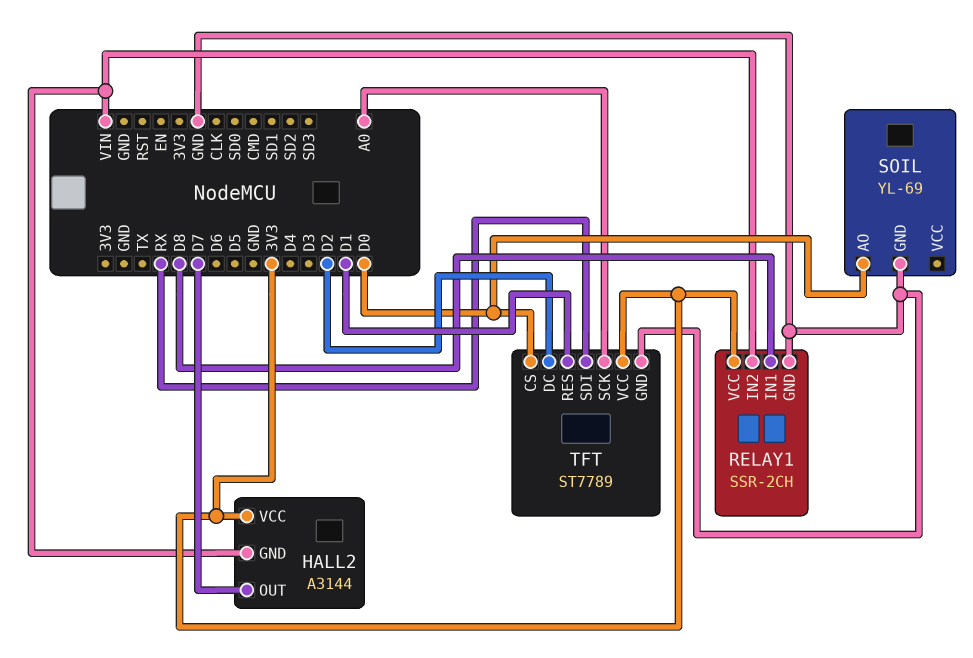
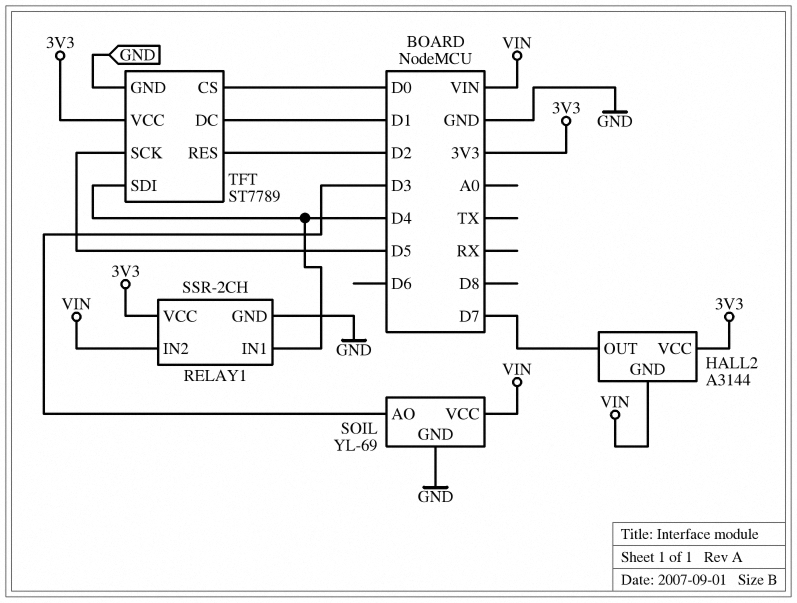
RELAY1 pin IN1: D8 -> D4
SOIL pin AO: D0 -> D3
SOIL pin VCC: none -> VIN
TFT pin DC: D2 -> D1
TFT pin RES: D1 -> D2
TFT pin SCK: A0 -> D5
TFT pin SDI: RX -> D4

